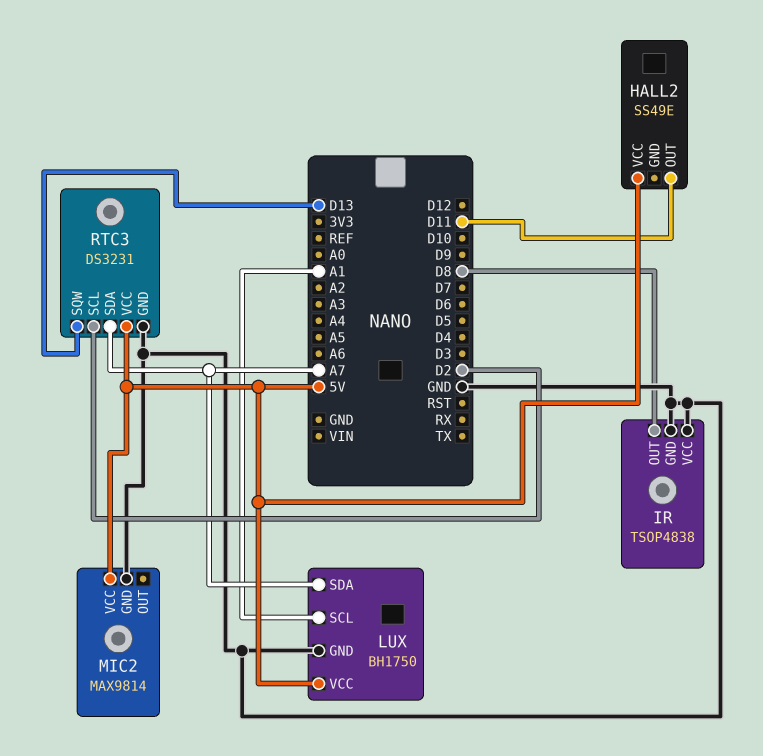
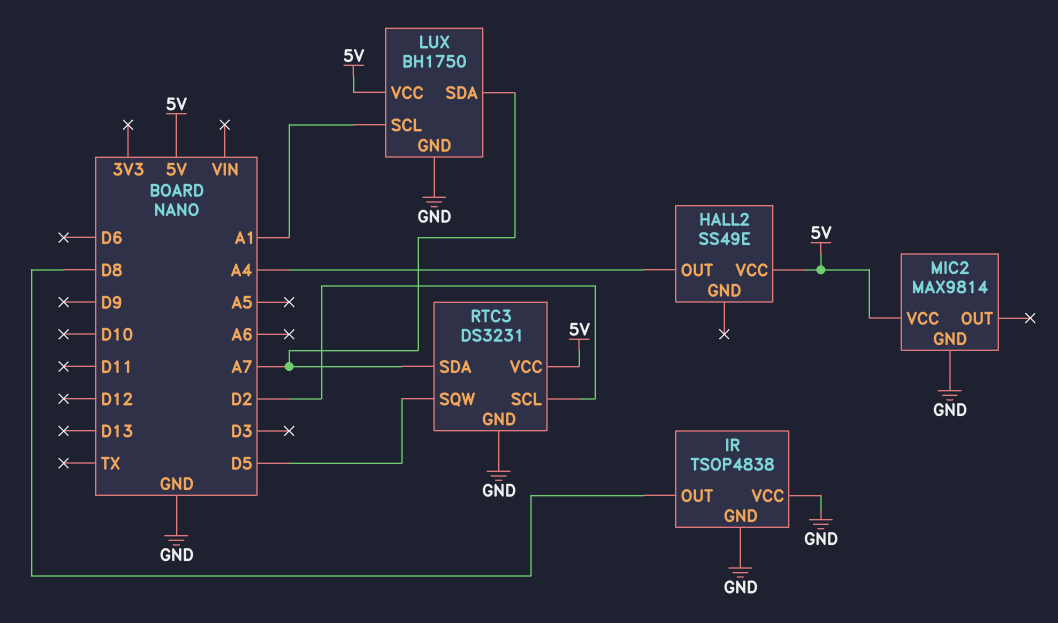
HALL2 pin OUT: D11 -> A4
RTC3 pin SQW: D13 -> D5

